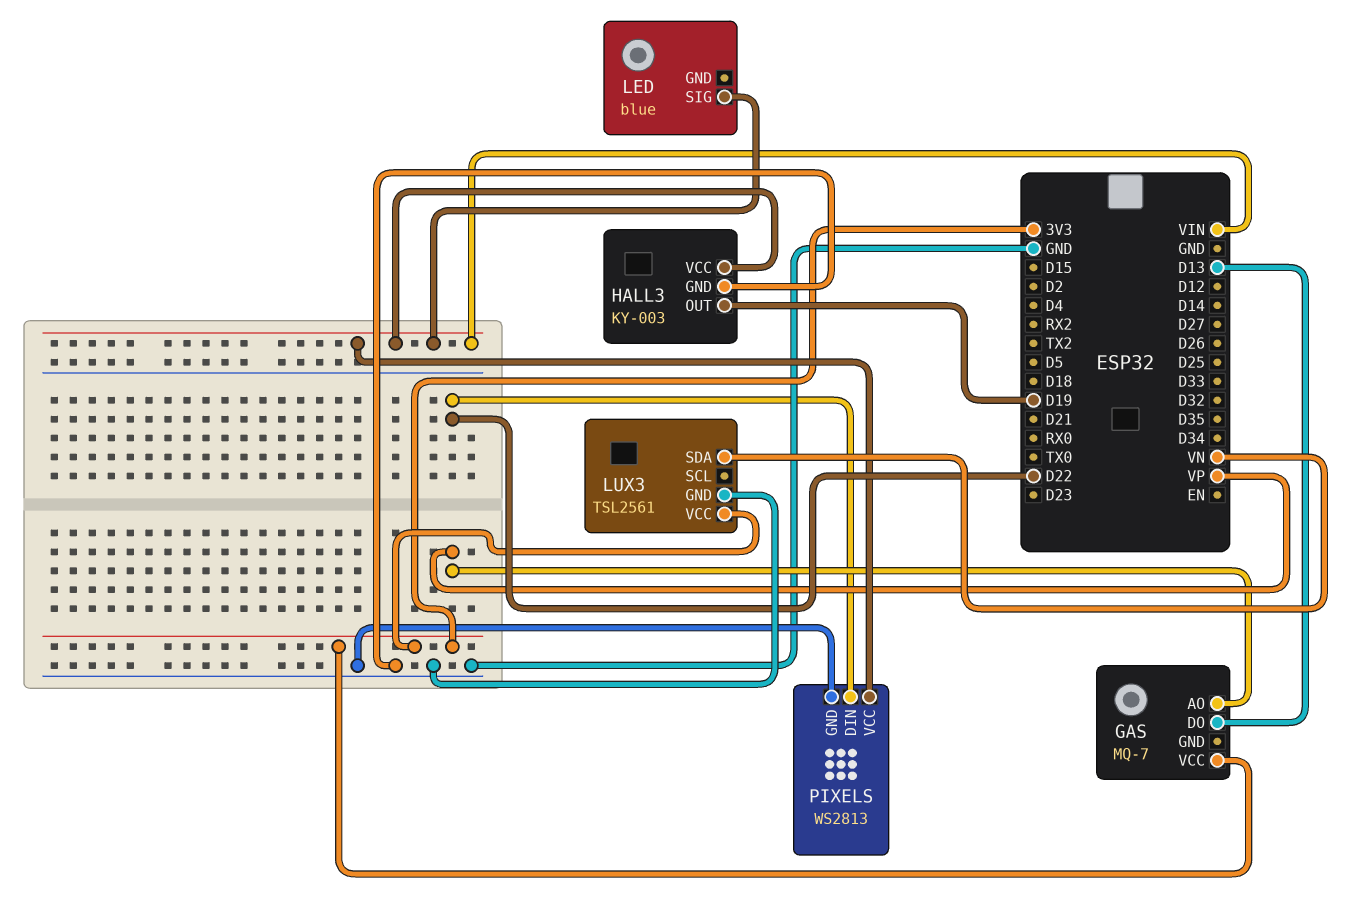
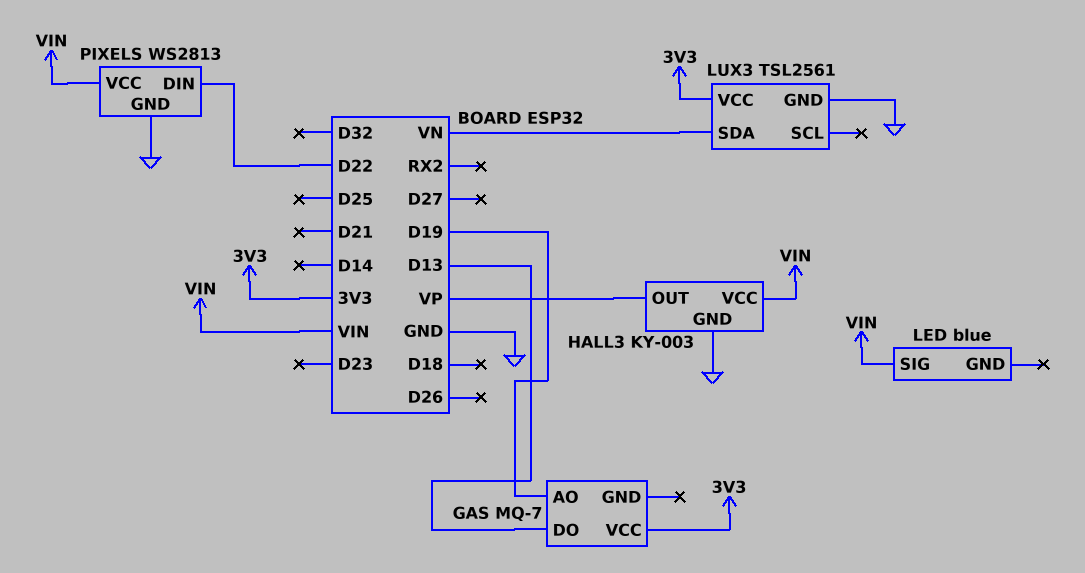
GAS pin AO: VP -> D19
HALL3 pin OUT: D19 -> VP

